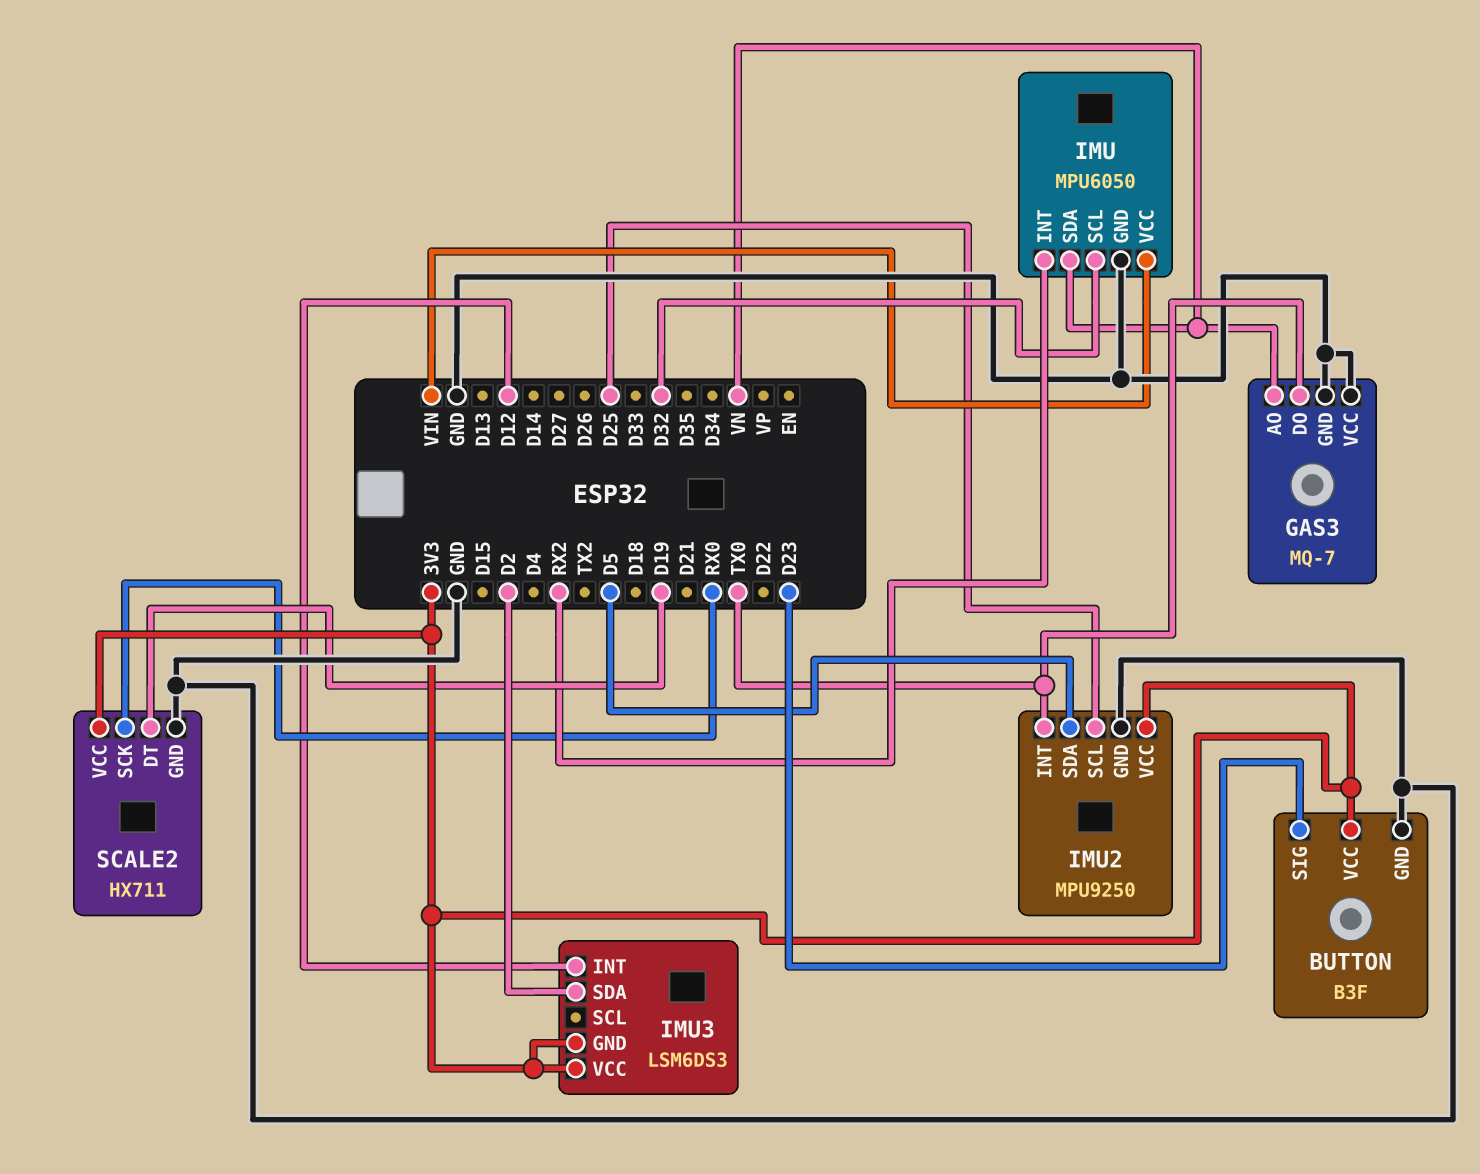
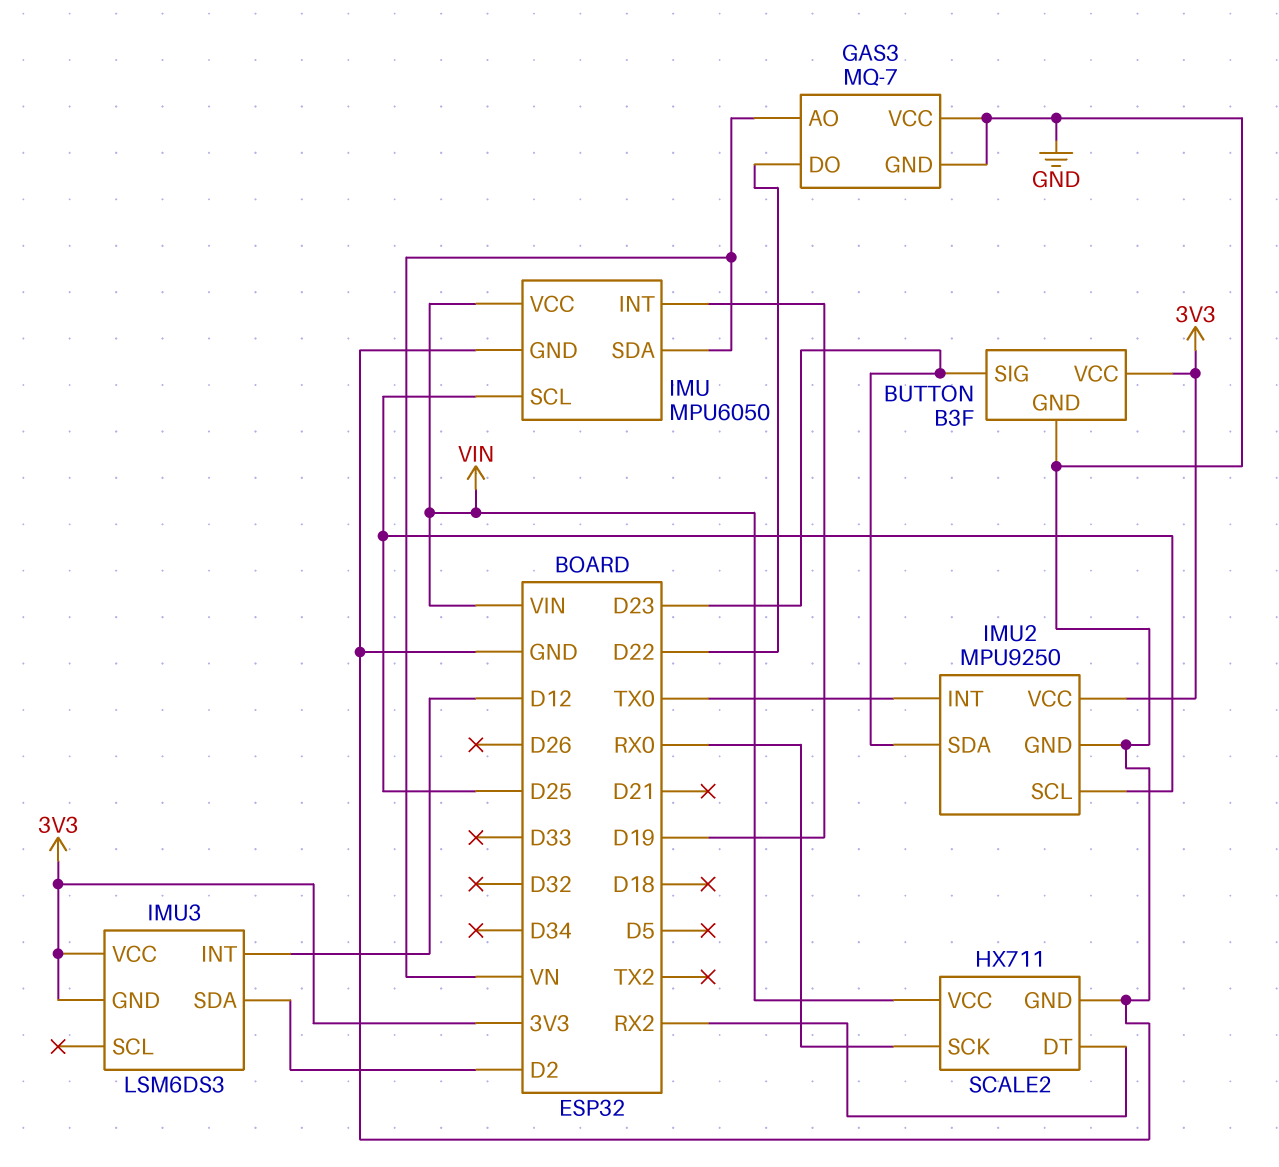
GAS3 pin DO: TX0 -> D22
IMU pin INT: RX2 -> D19
IMU pin SCL: D32 -> D25
IMU2 pin SDA: D5 -> D23
SCALE2 pin DT: D19 -> RX2
SCALE2 pin VCC: 3V3 -> VIN

